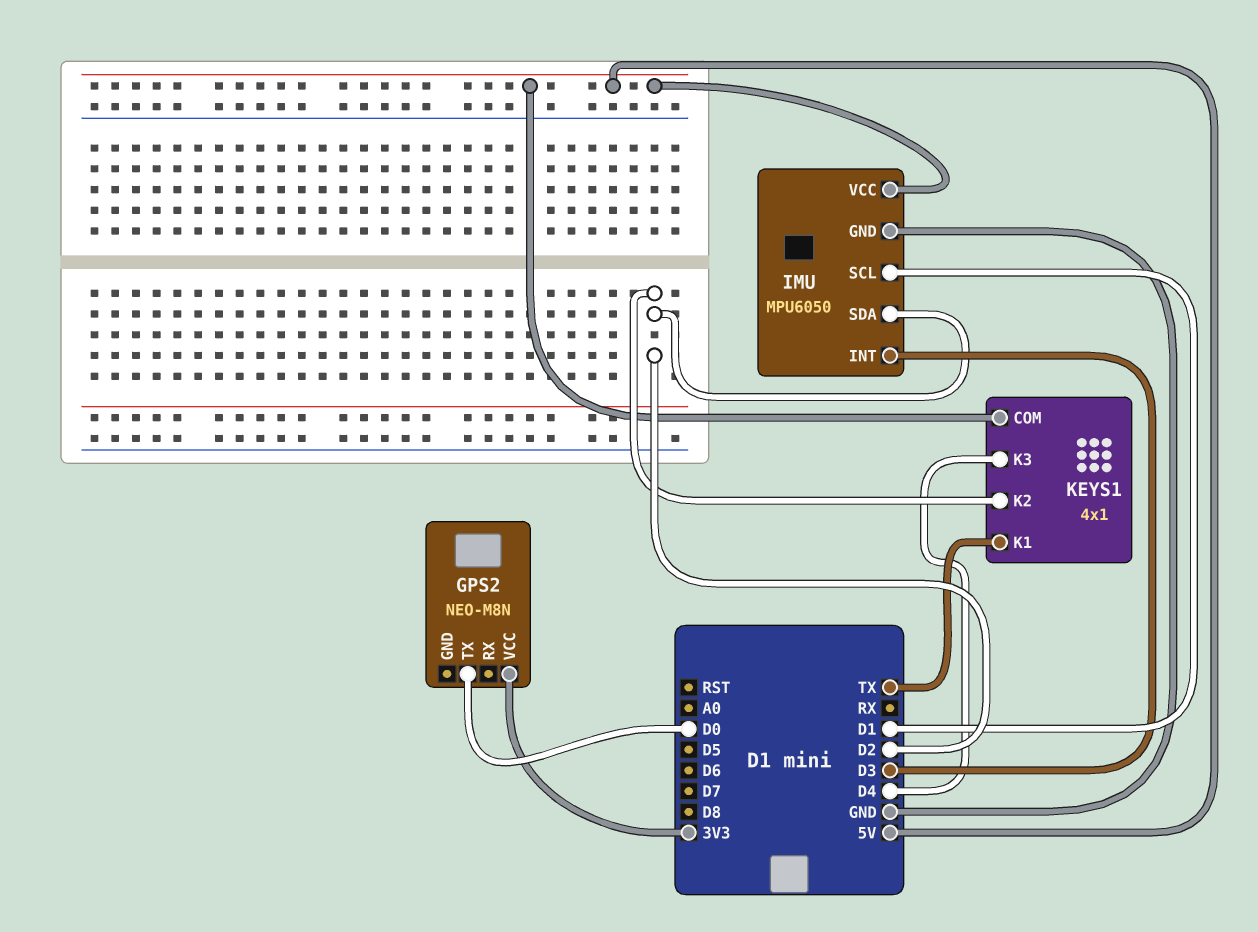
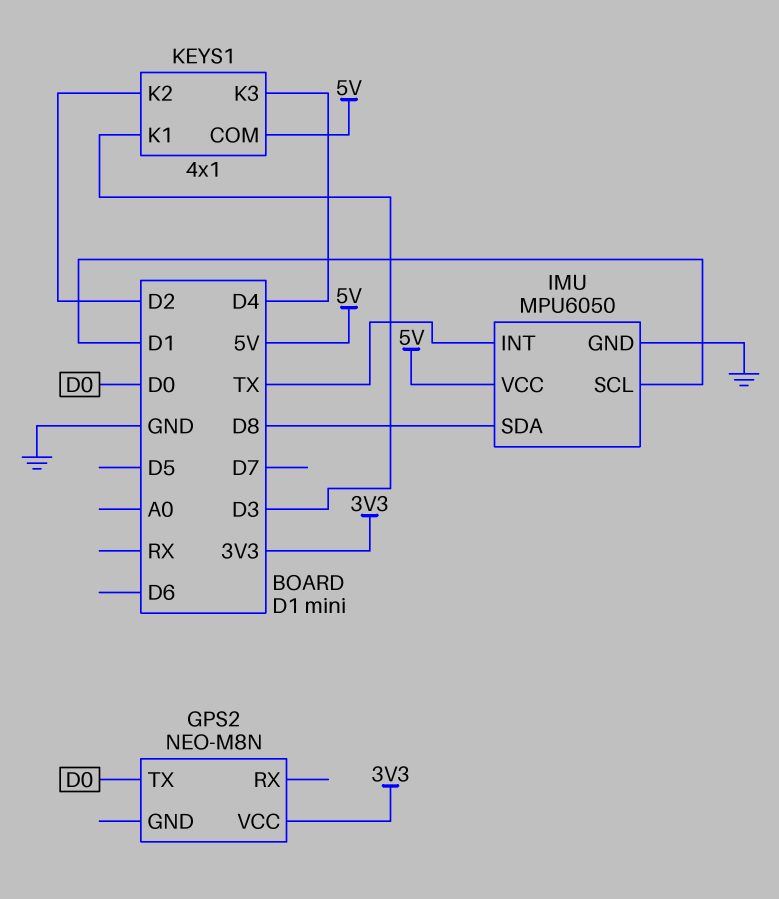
IMU pin INT: D3 -> TX
IMU pin SDA: D2 -> D8
KEYS1 pin K1: TX -> D3

